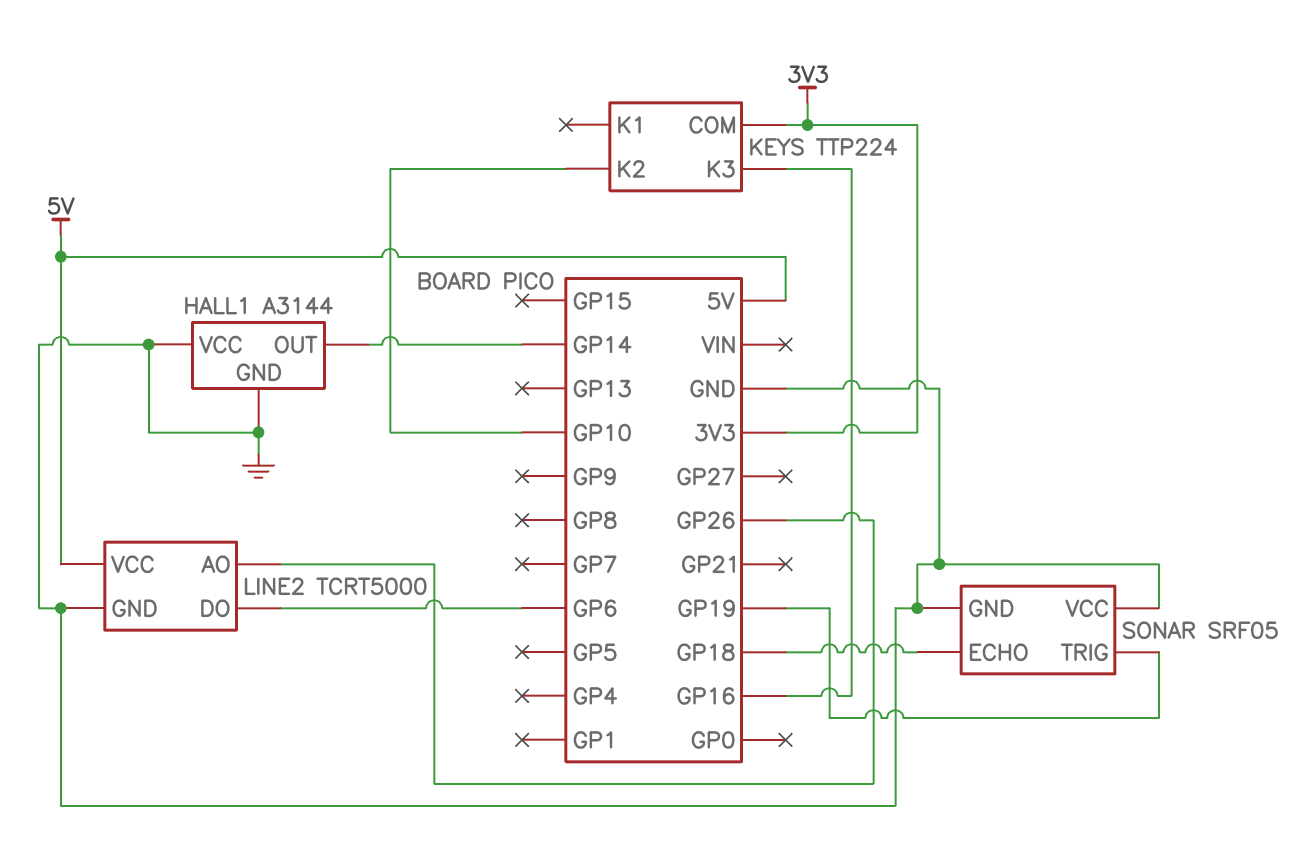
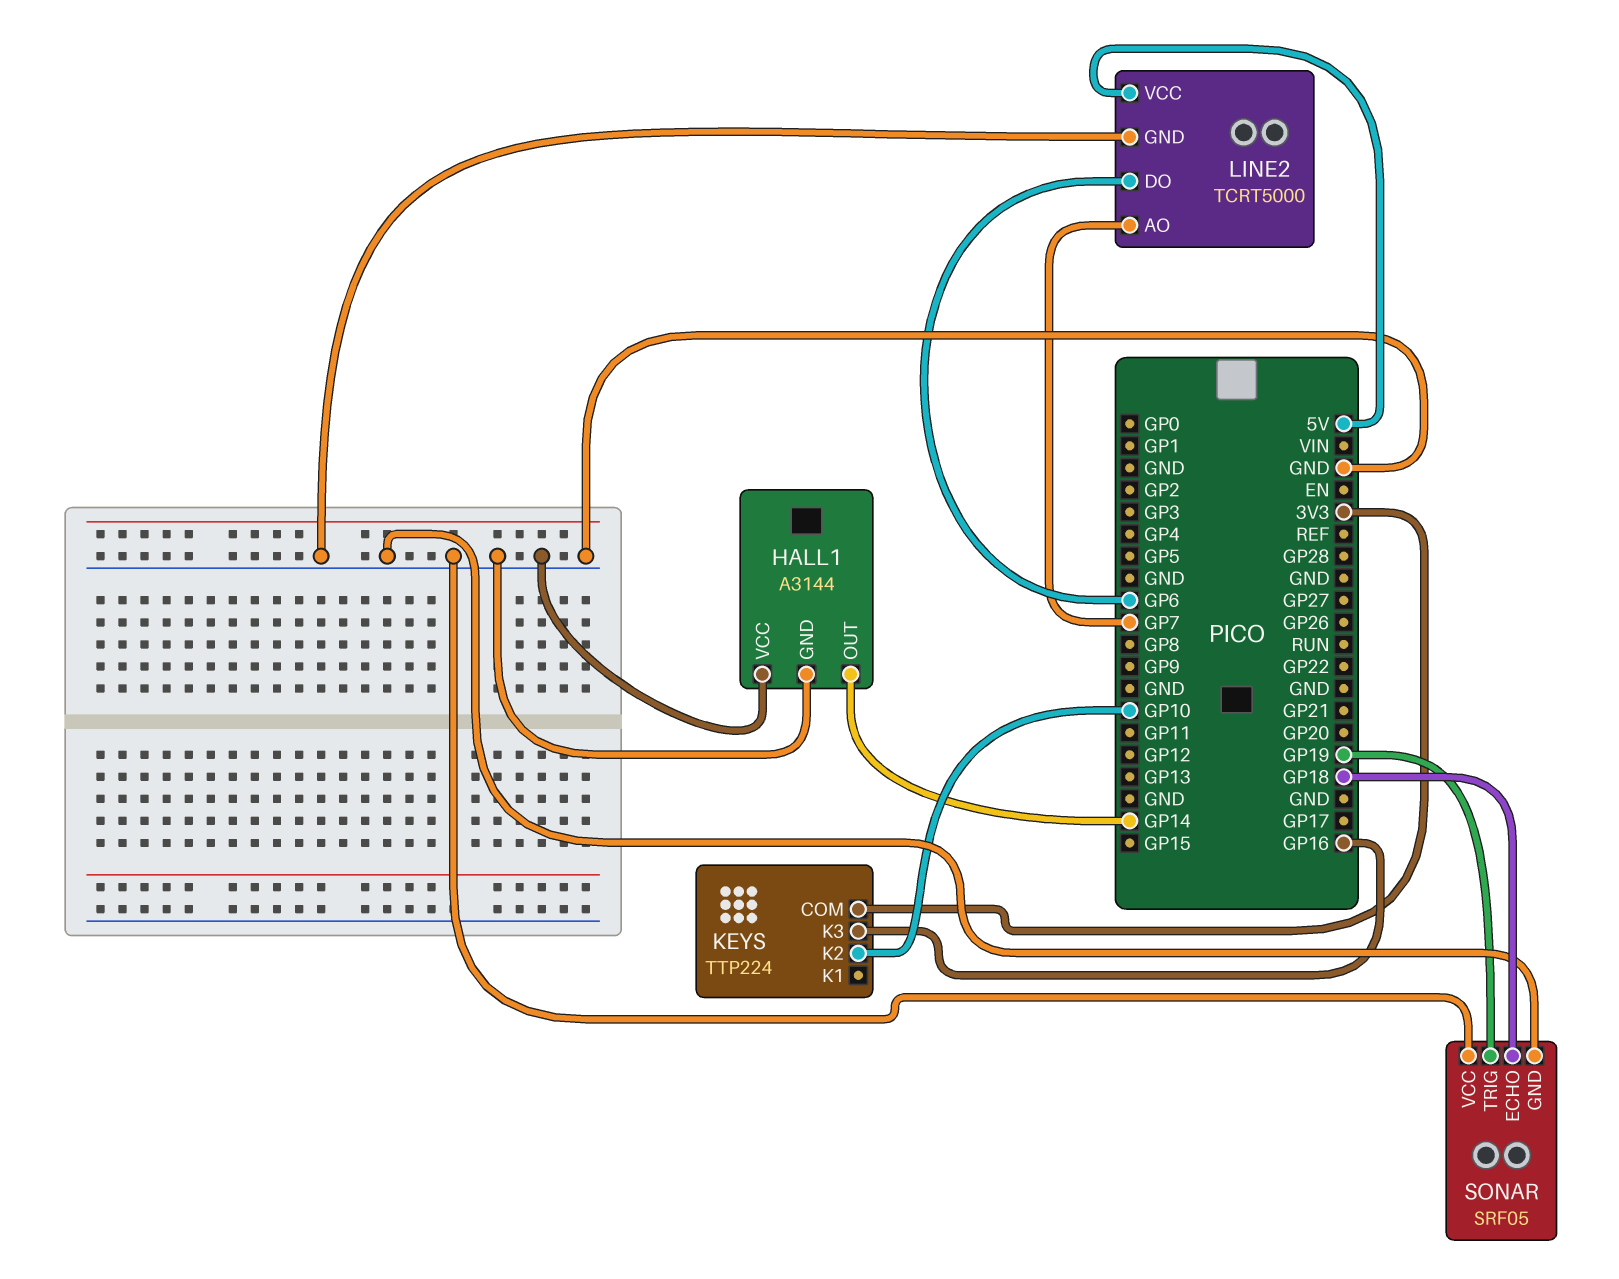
LINE2 pin AO: GP26 -> GP7

